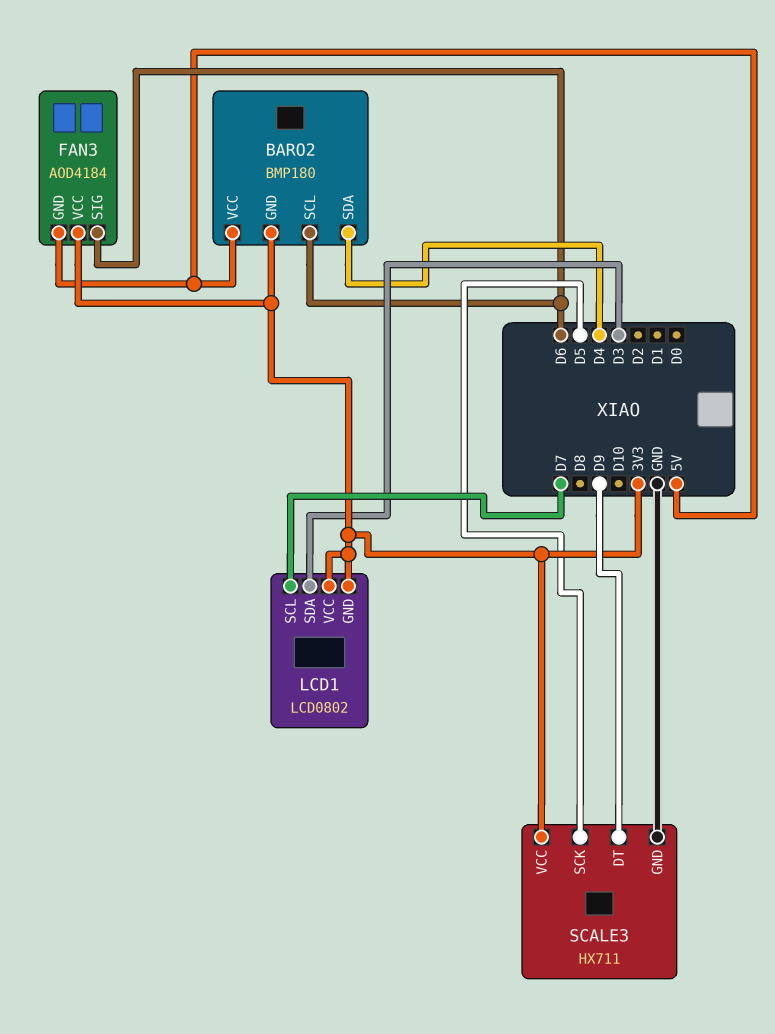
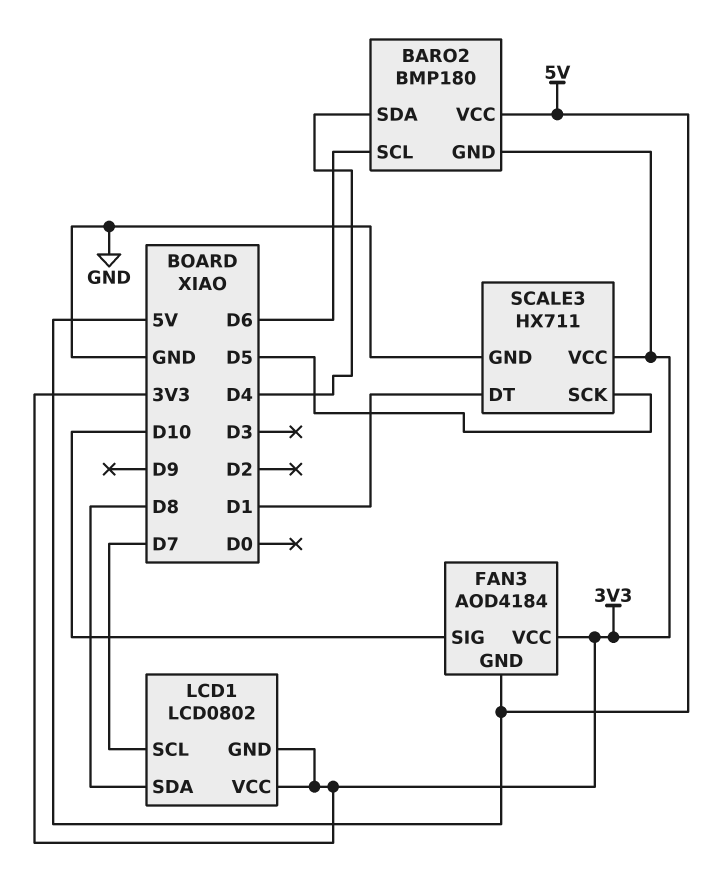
FAN3 pin SIG: D6 -> D10
LCD1 pin SDA: D3 -> D8
SCALE3 pin DT: D9 -> D1

